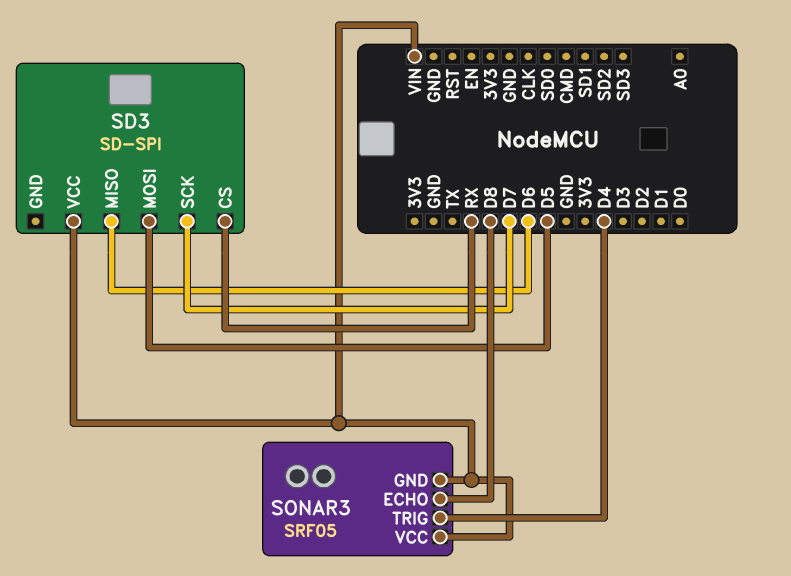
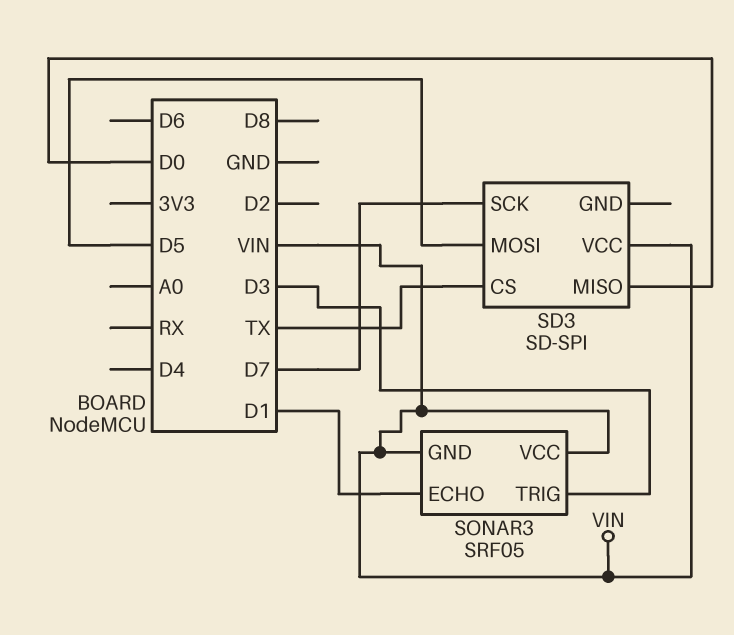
SD3 pin CS: RX -> TX
SD3 pin MISO: D6 -> D0
SONAR3 pin ECHO: D8 -> D1
SONAR3 pin TRIG: D4 -> D3

